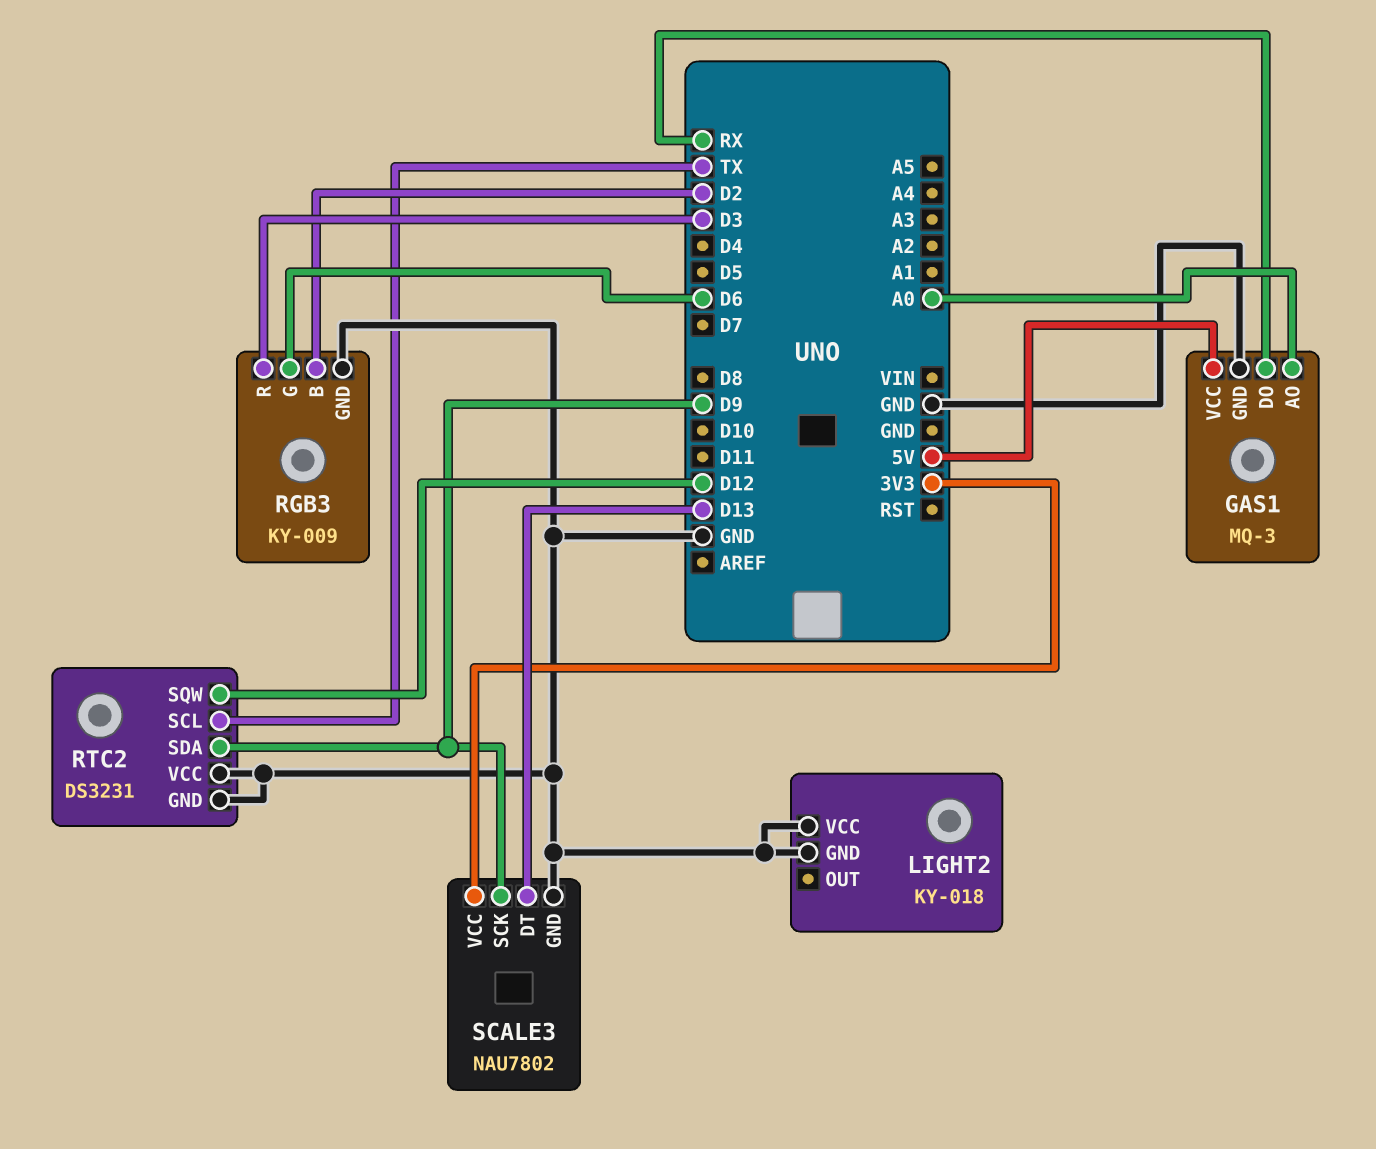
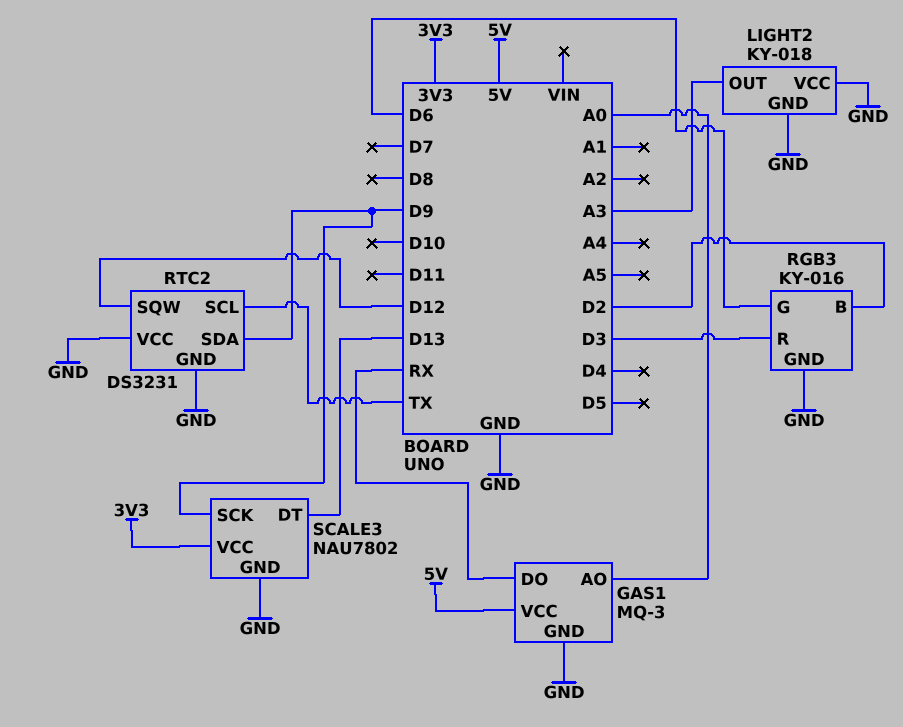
LIGHT2 pin OUT: none -> A3
RGB3: KY-009 -> KY-016

